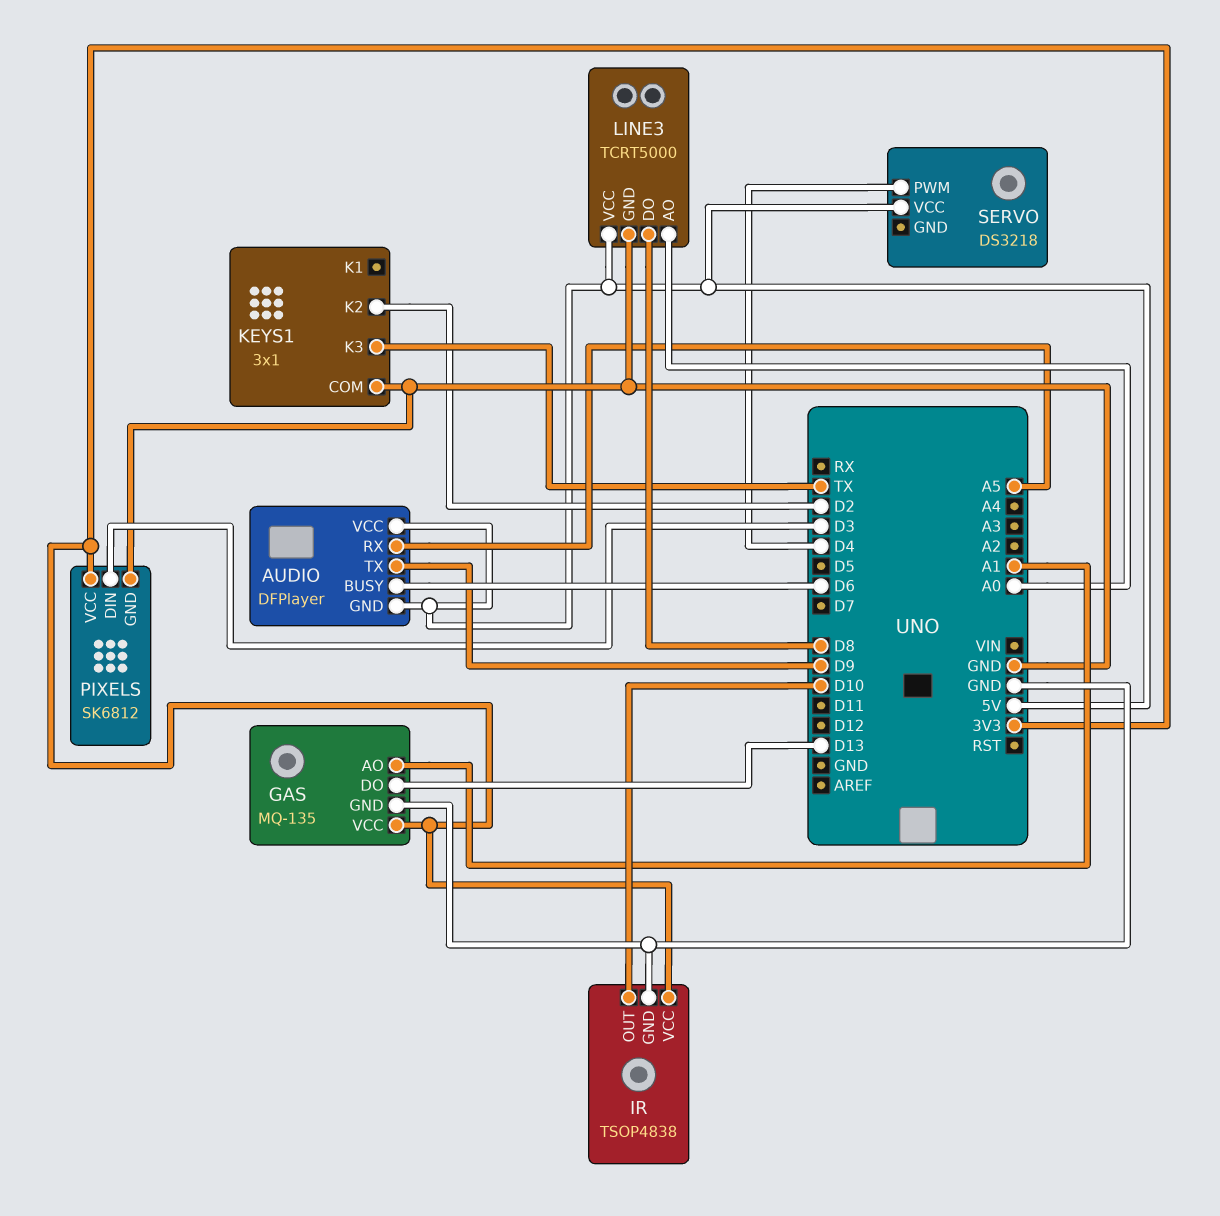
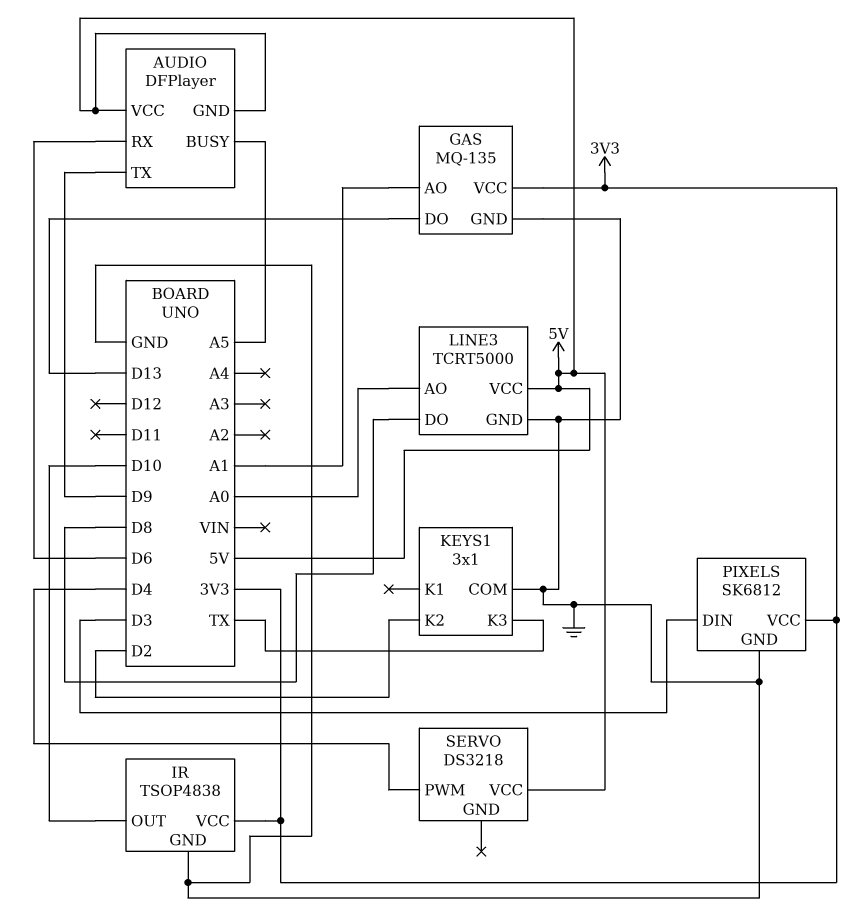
AUDIO pin BUSY: D6 -> A5
AUDIO pin RX: A5 -> D6

